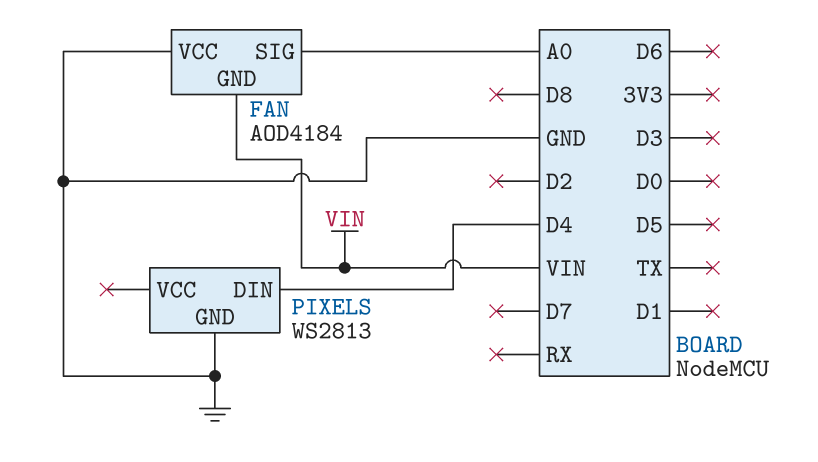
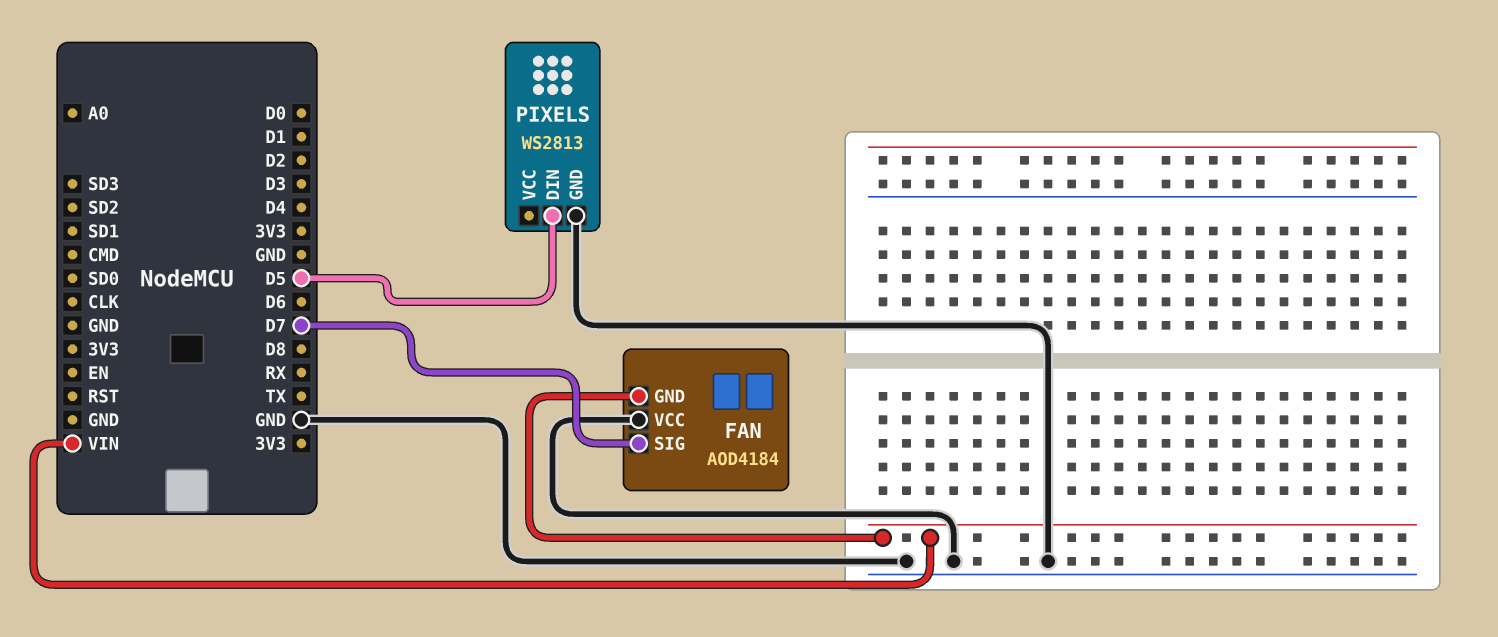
FAN pin SIG: A0 -> D7
PIXELS pin DIN: D4 -> D5

